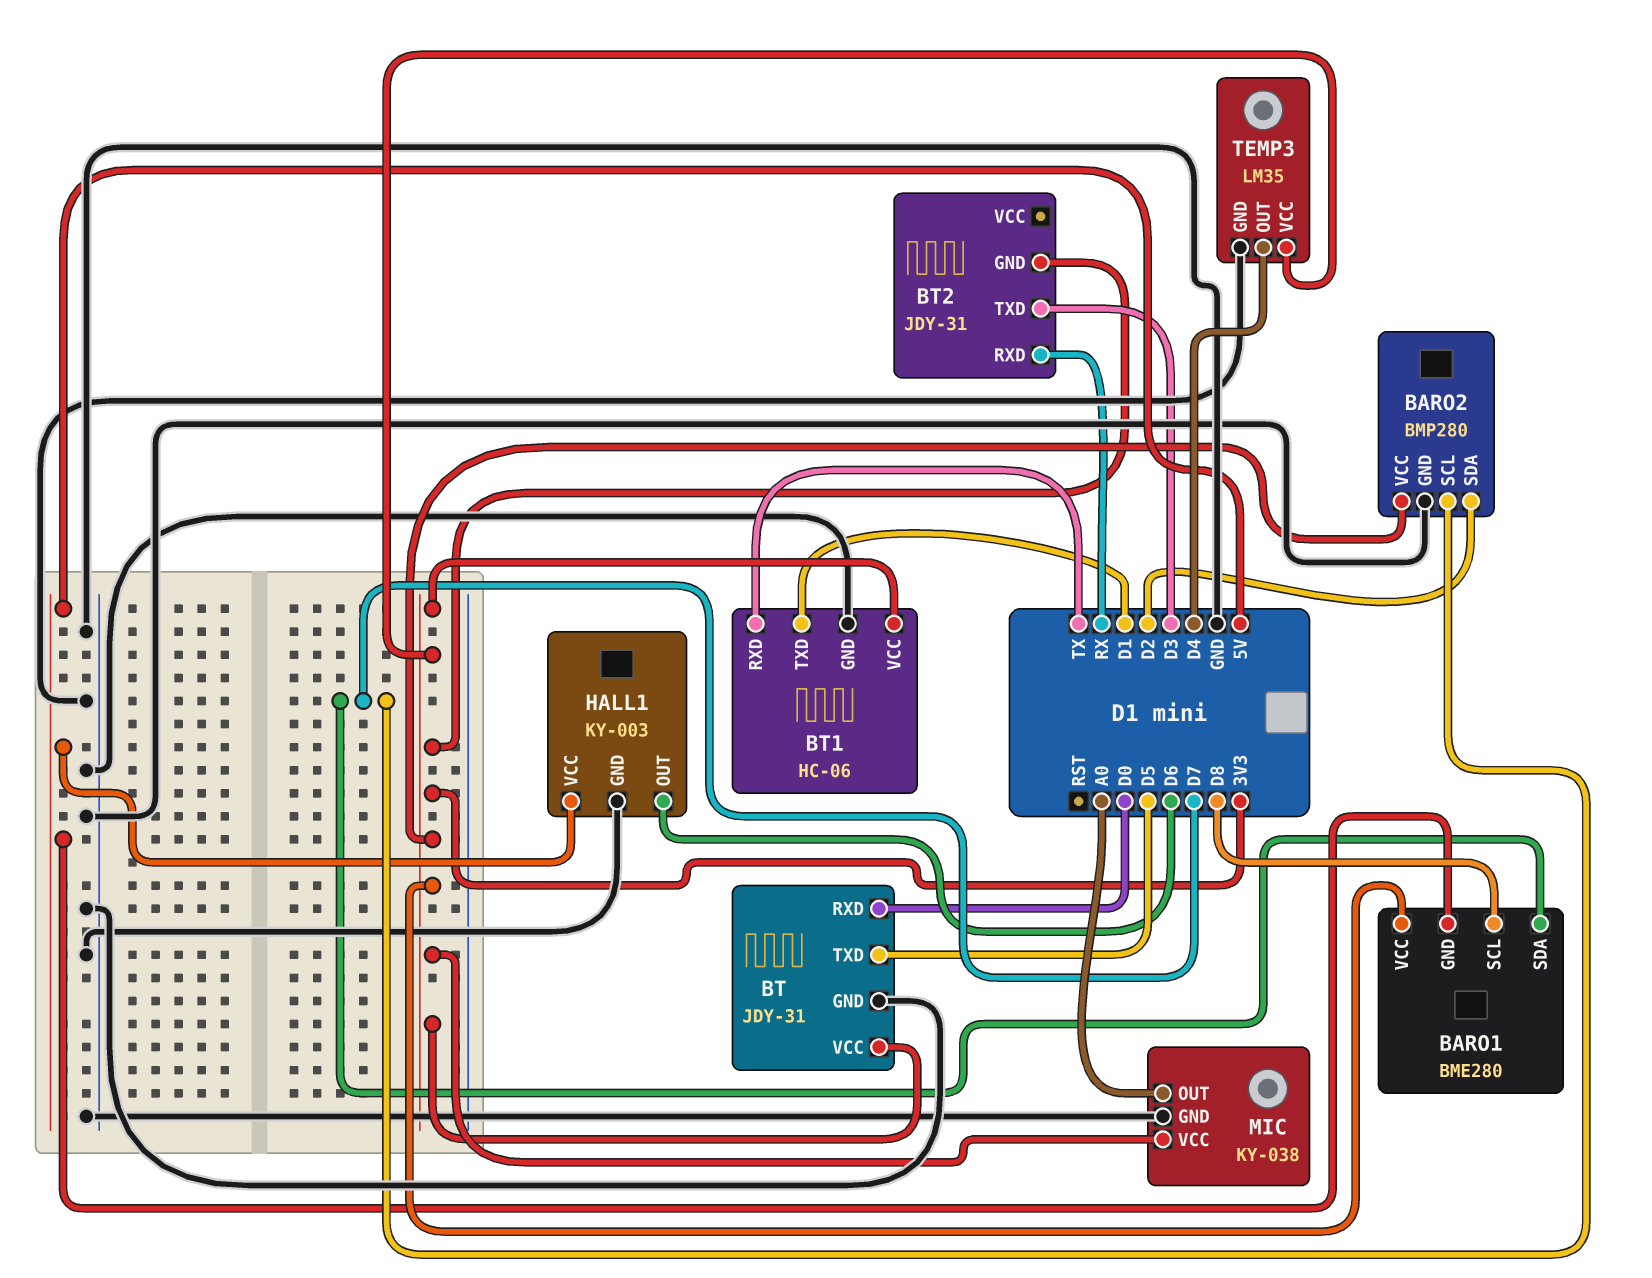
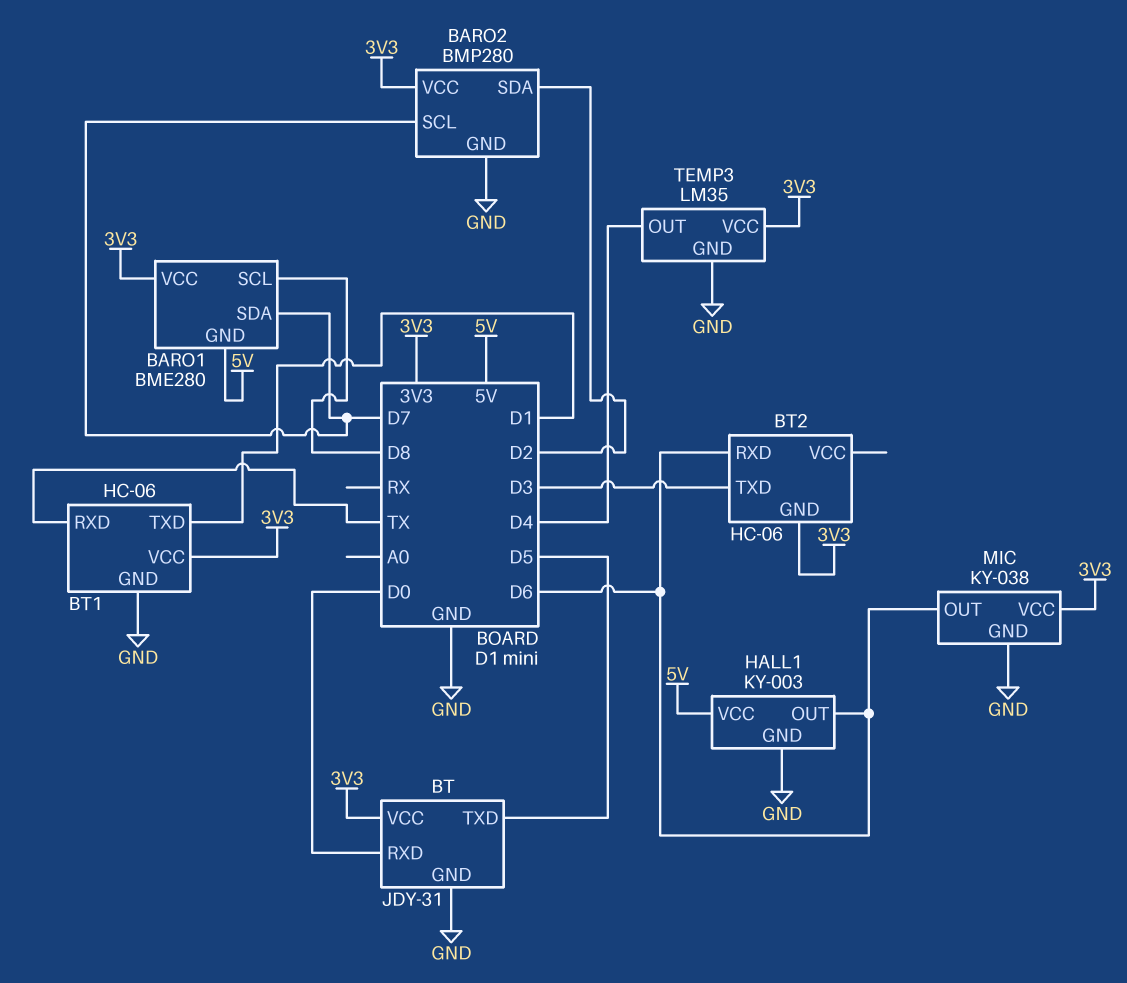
BT2: JDY-31 -> HC-06
BT2 pin RXD: RX -> D6
MIC pin OUT: A0 -> D6

